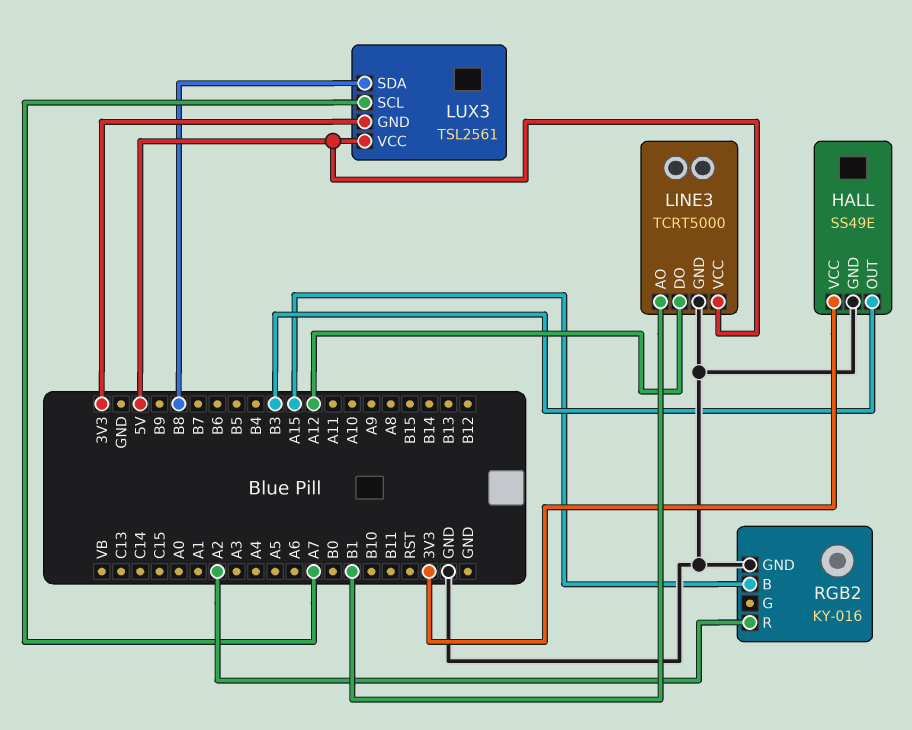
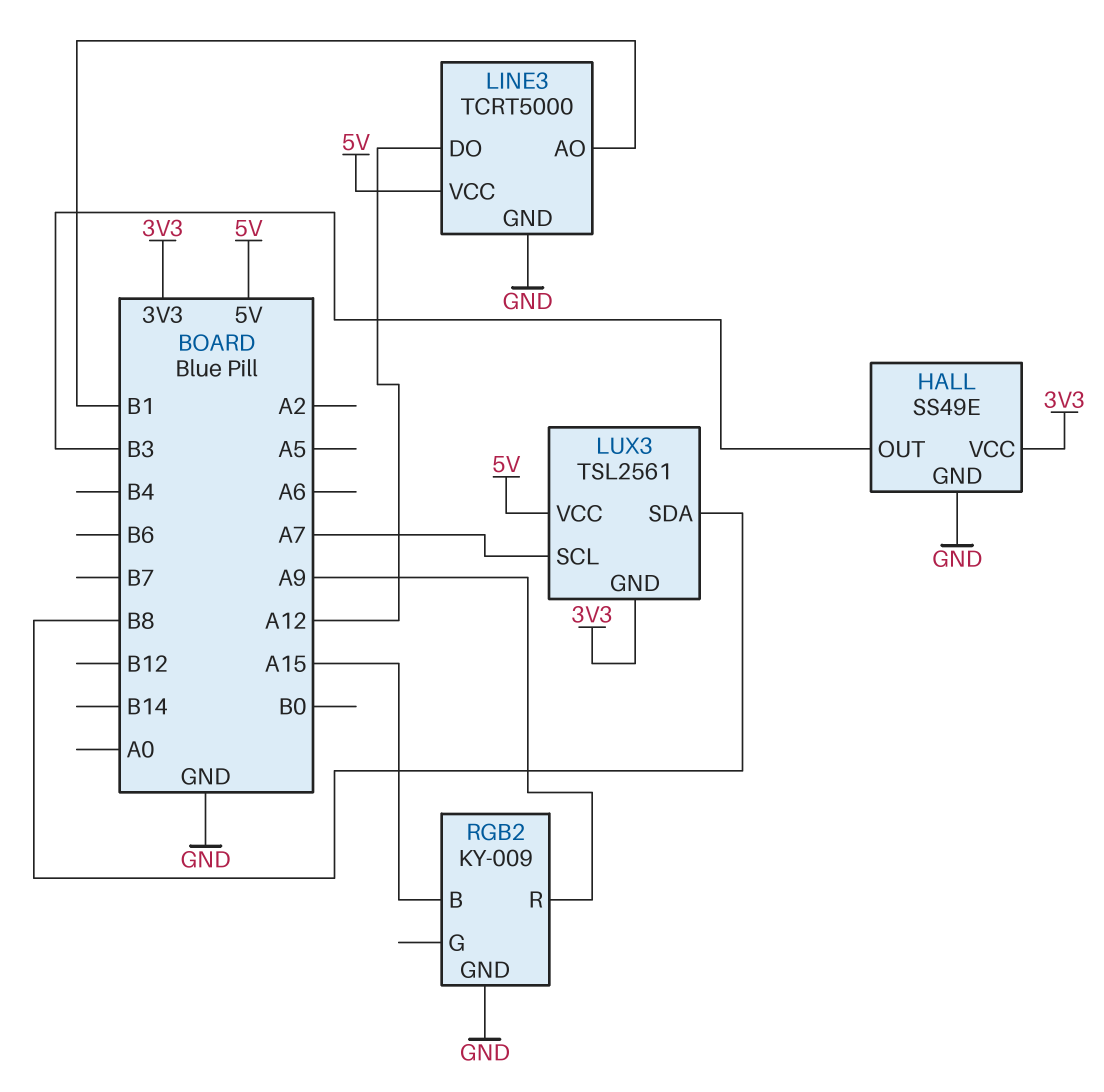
RGB2: KY-016 -> KY-009
RGB2 pin R: A2 -> A9

